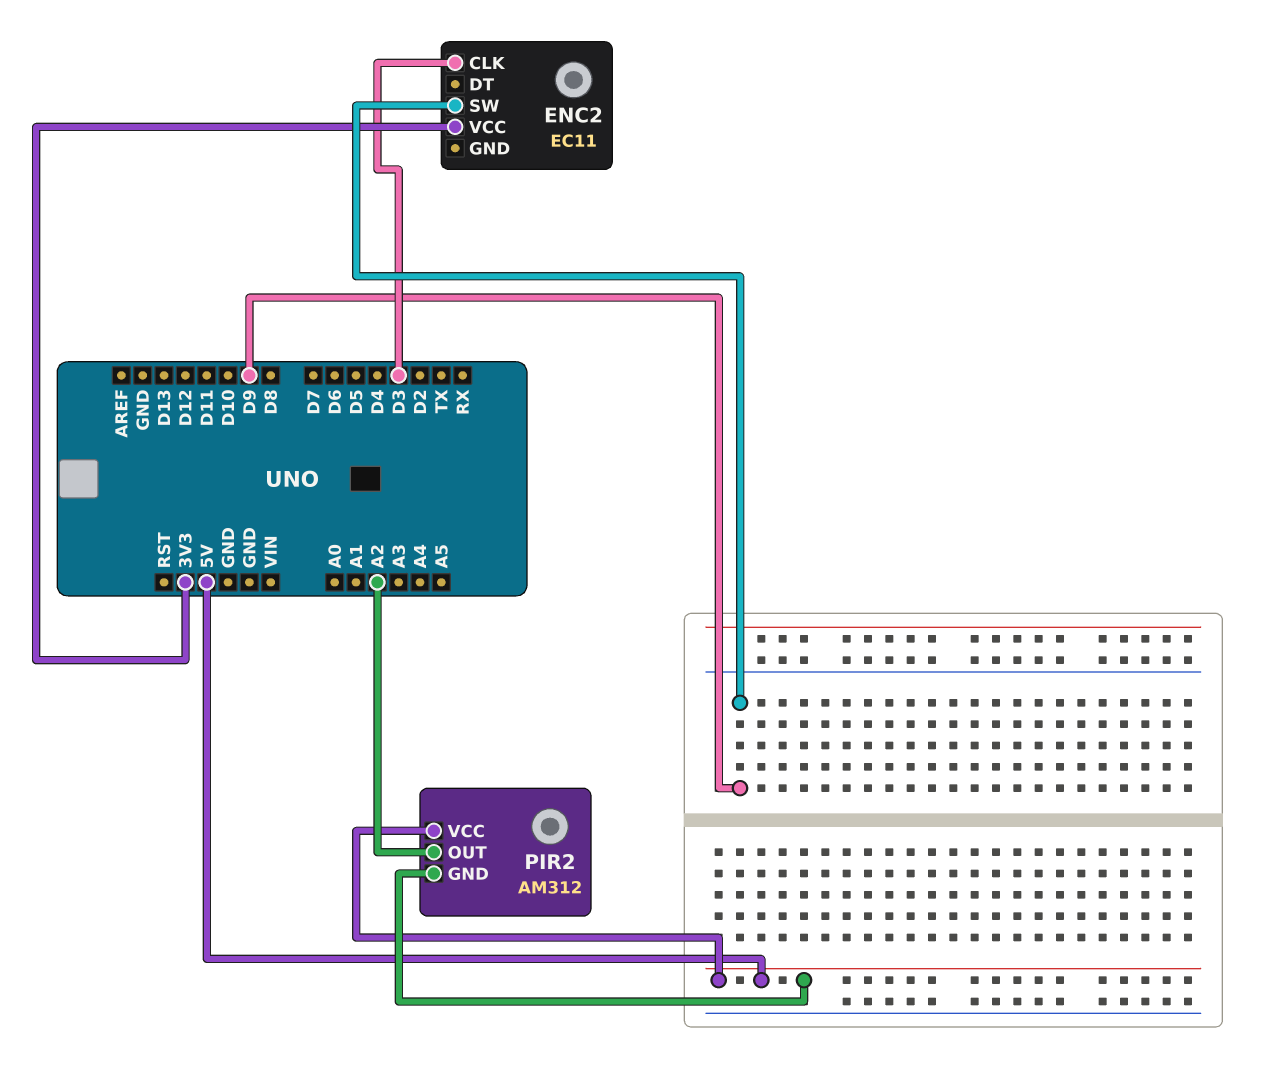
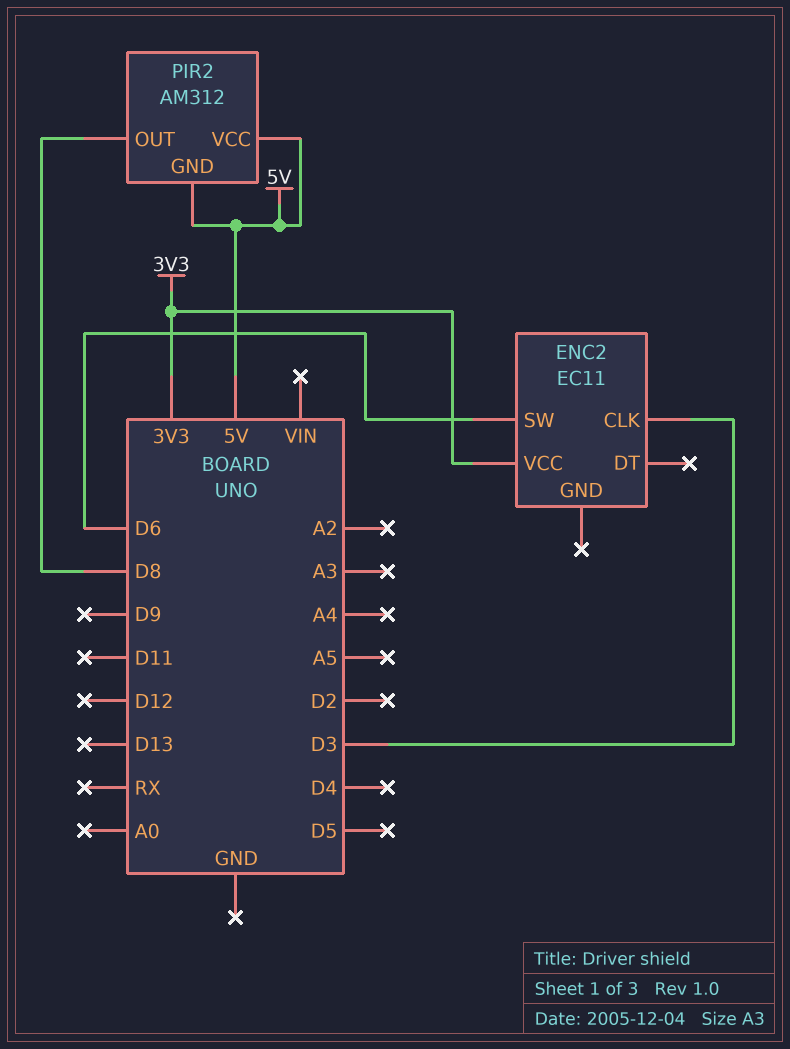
ENC2 pin SW: D9 -> D6
PIR2 pin OUT: A2 -> D8

